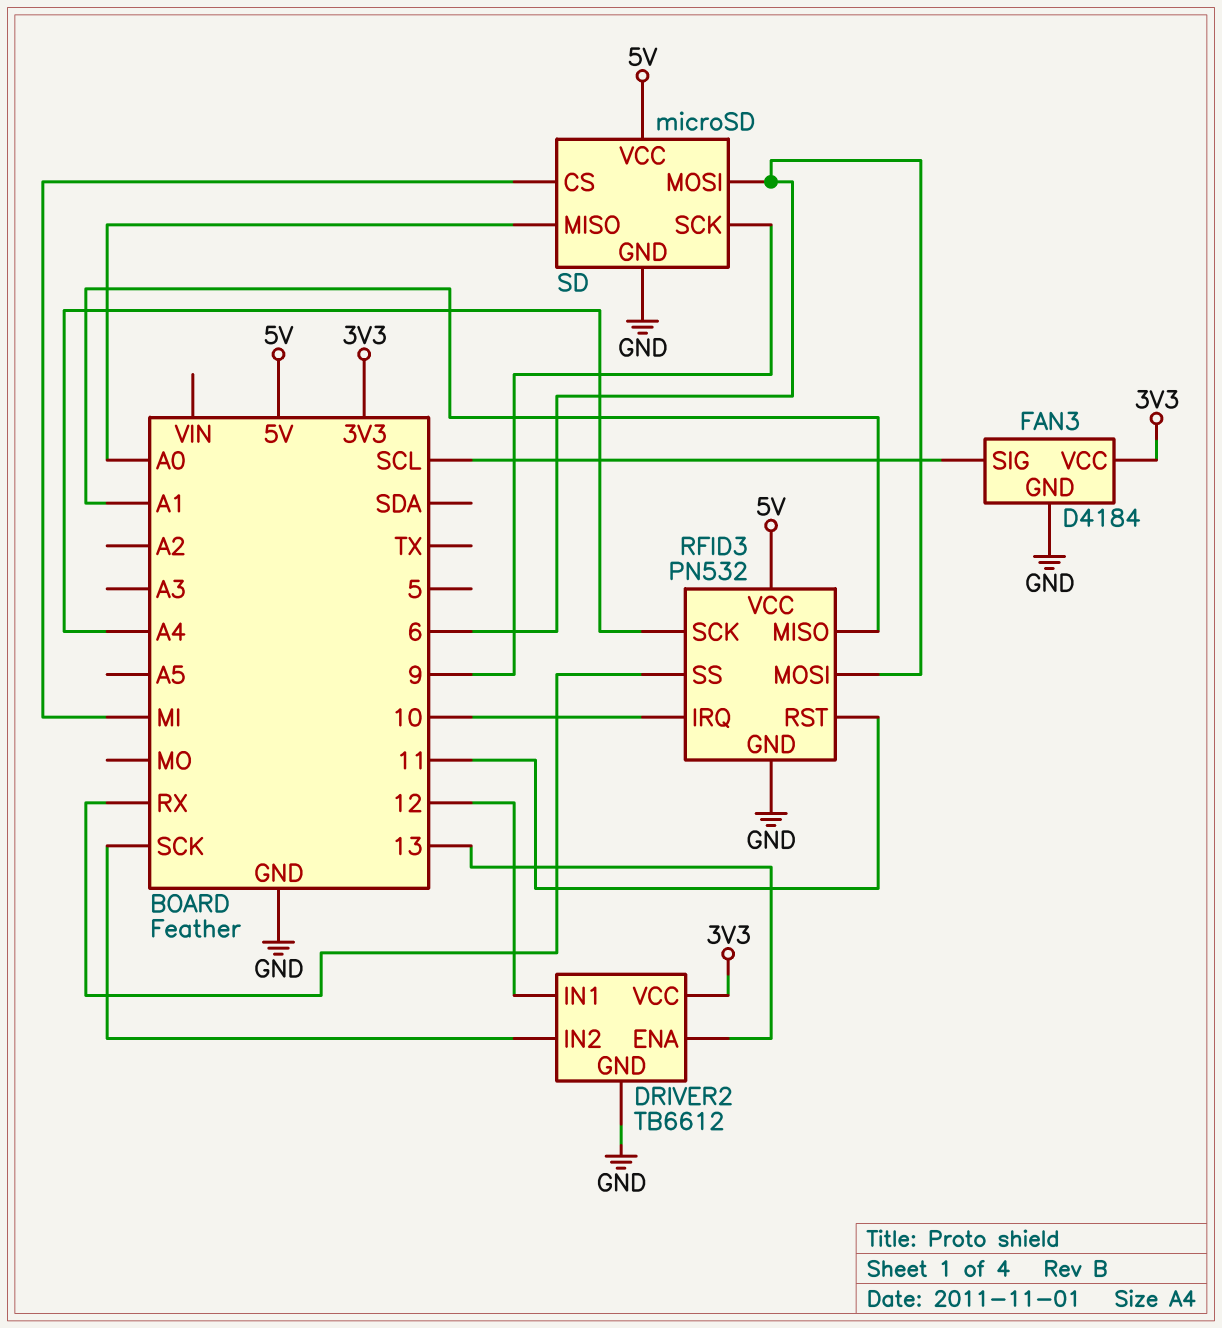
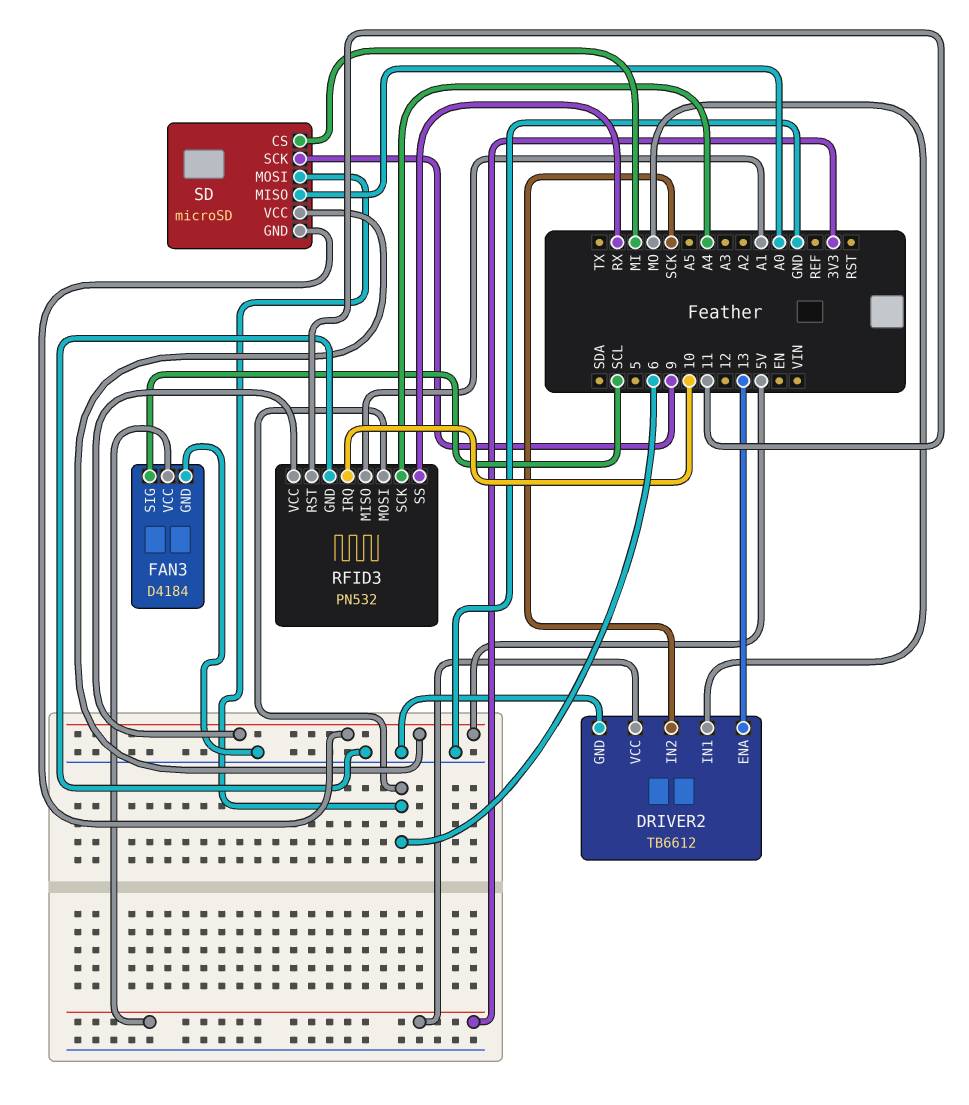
DRIVER2 pin IN1: 12 -> MO
SD pin GND: GND -> 5V

